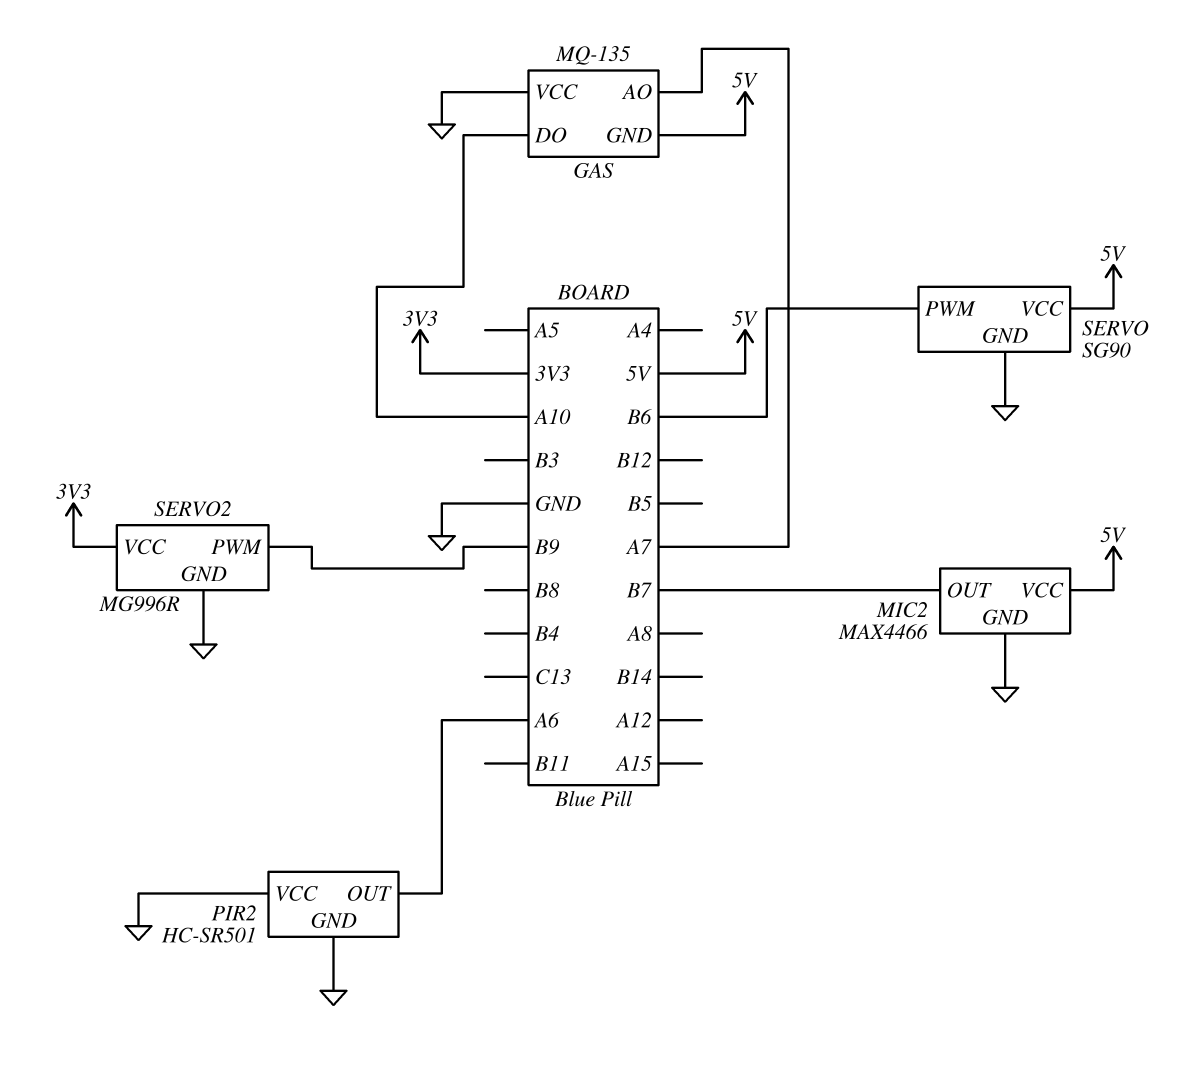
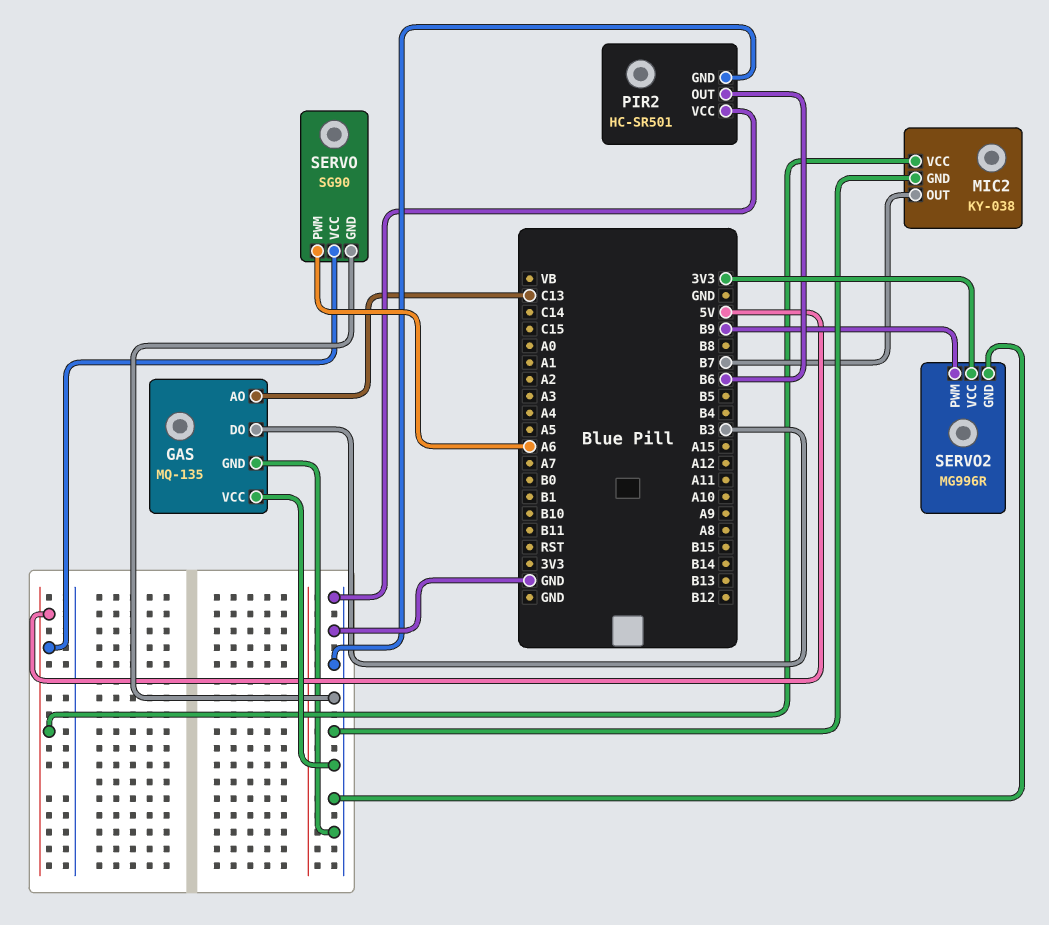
GAS pin AO: A7 -> C13
GAS pin DO: A10 -> B3
GAS pin GND: 5V -> GND
MIC2: MAX4466 -> KY-038
PIR2 pin OUT: A6 -> B6
SERVO pin PWM: B6 -> A6

